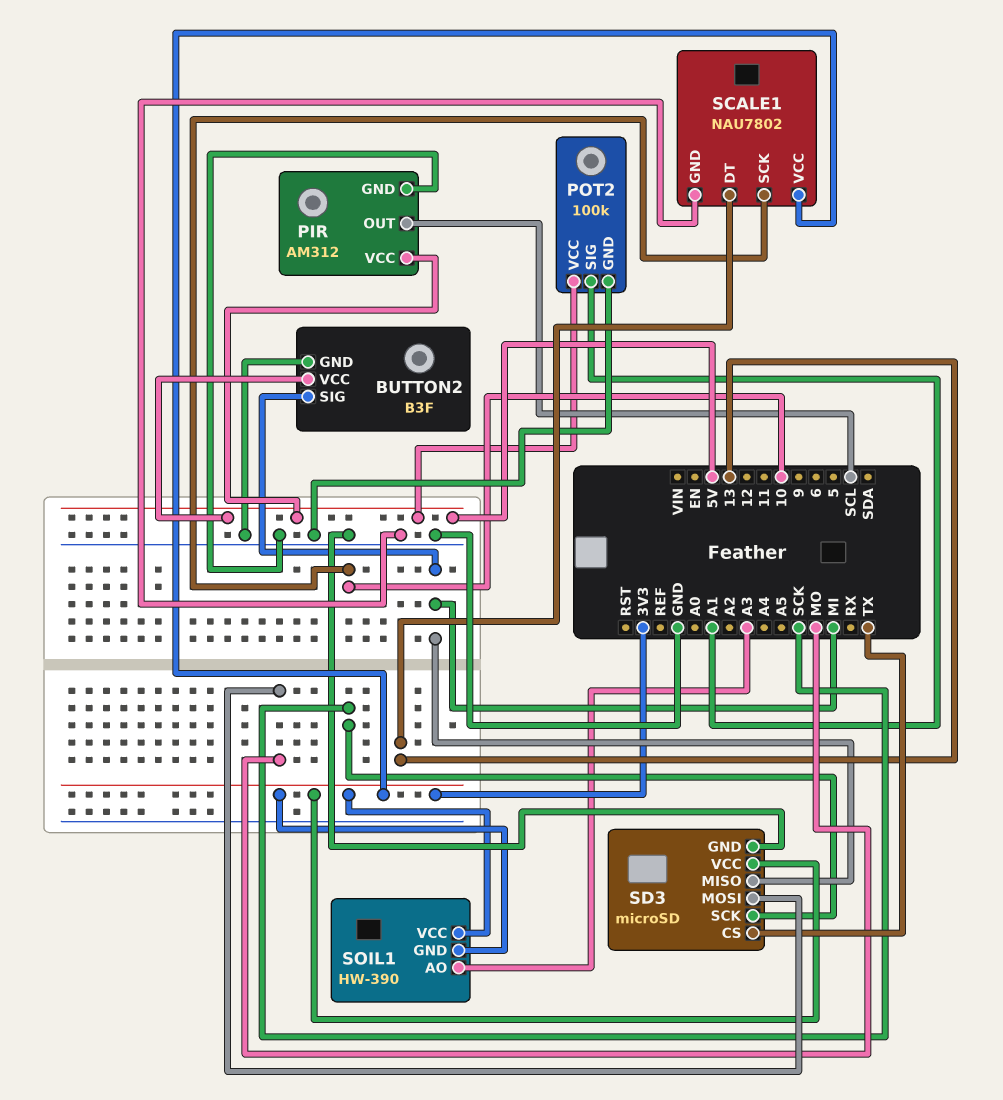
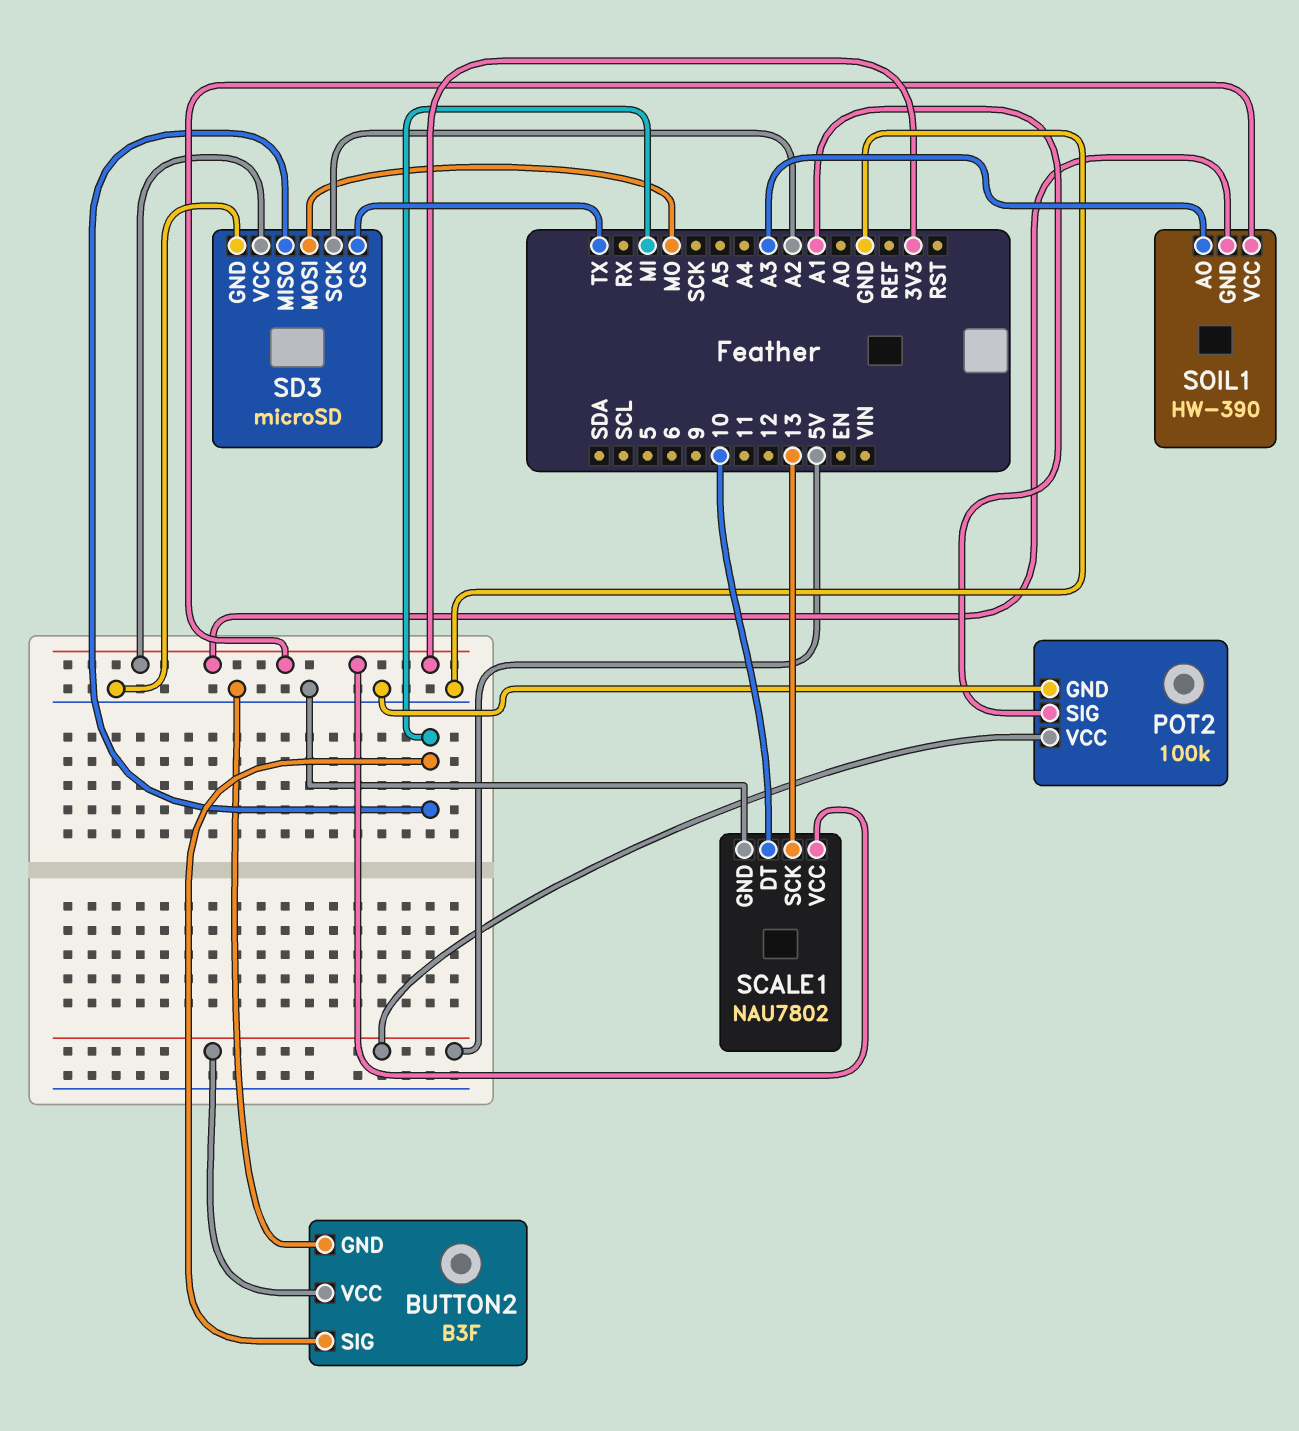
PIR: AM312 -> none
PIR pin GND: GND -> none
PIR pin OUT: SCL -> none
PIR pin VCC: 5V -> none
SCALE1 pin DT: 13 -> 10
SCALE1 pin SCK: 10 -> 13
SD3 pin SCK: SCK -> A2

